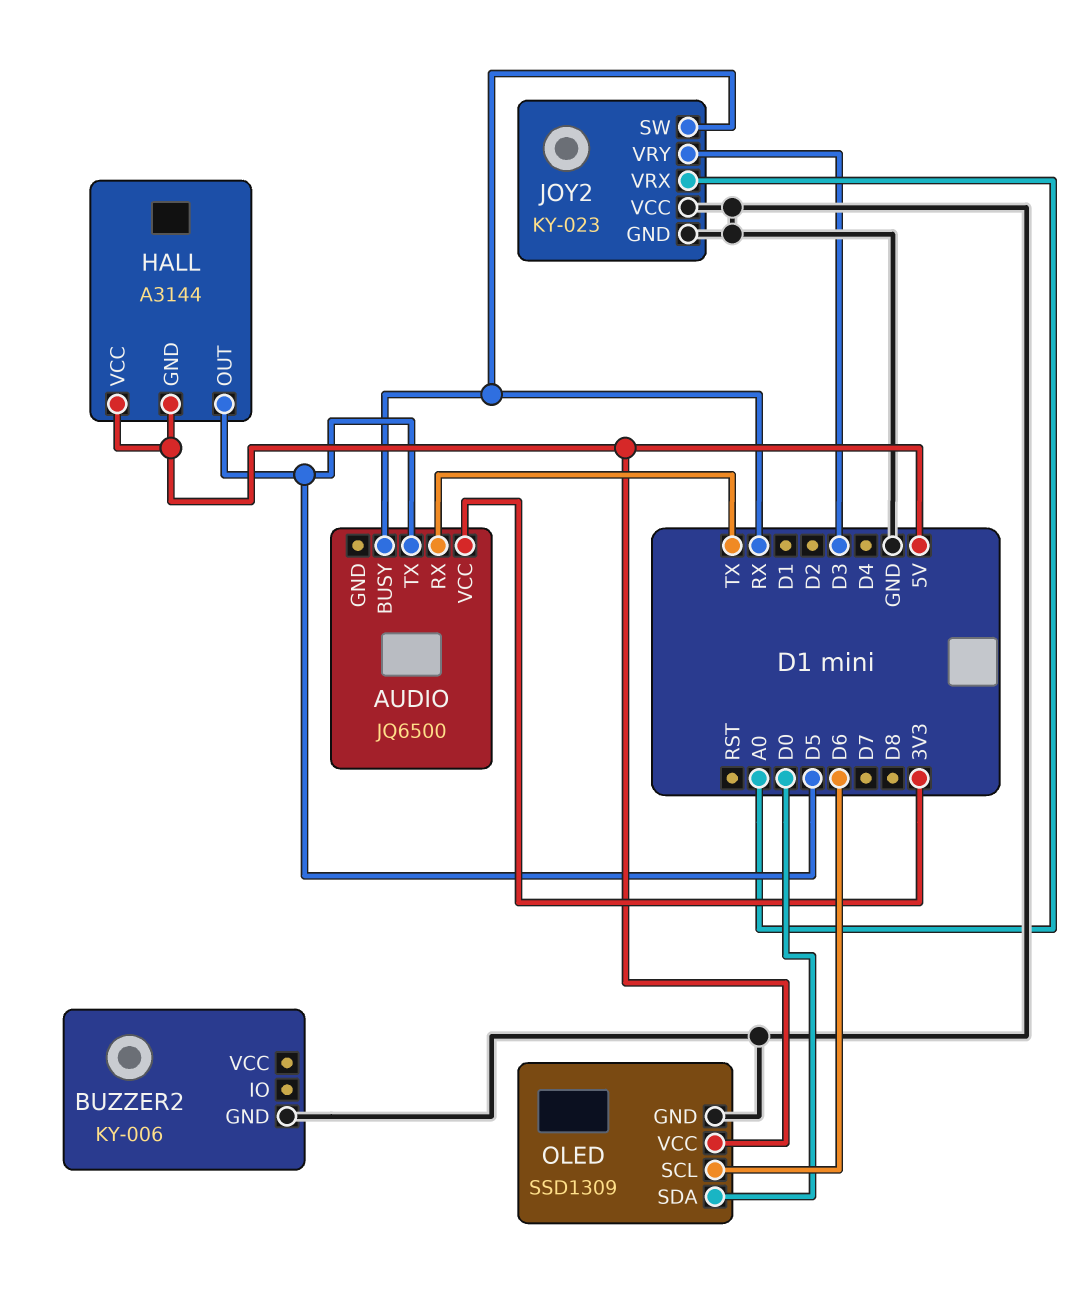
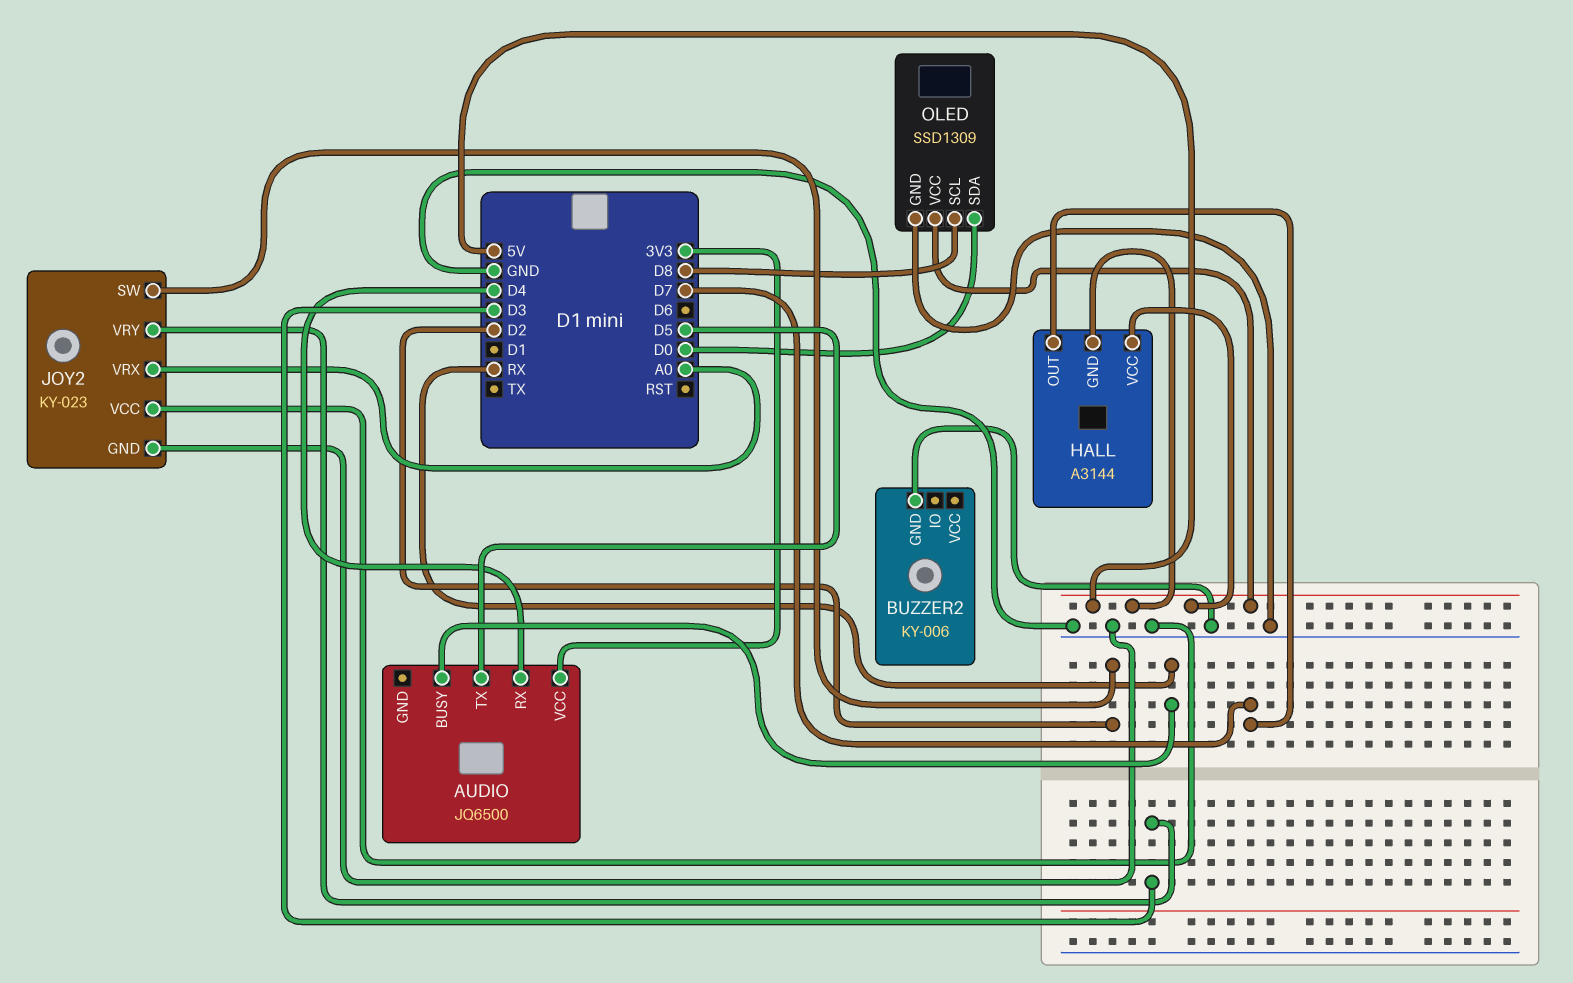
AUDIO pin RX: TX -> D4
HALL pin OUT: D5 -> D7
JOY2 pin SW: RX -> D2
OLED pin SCL: D6 -> D8

